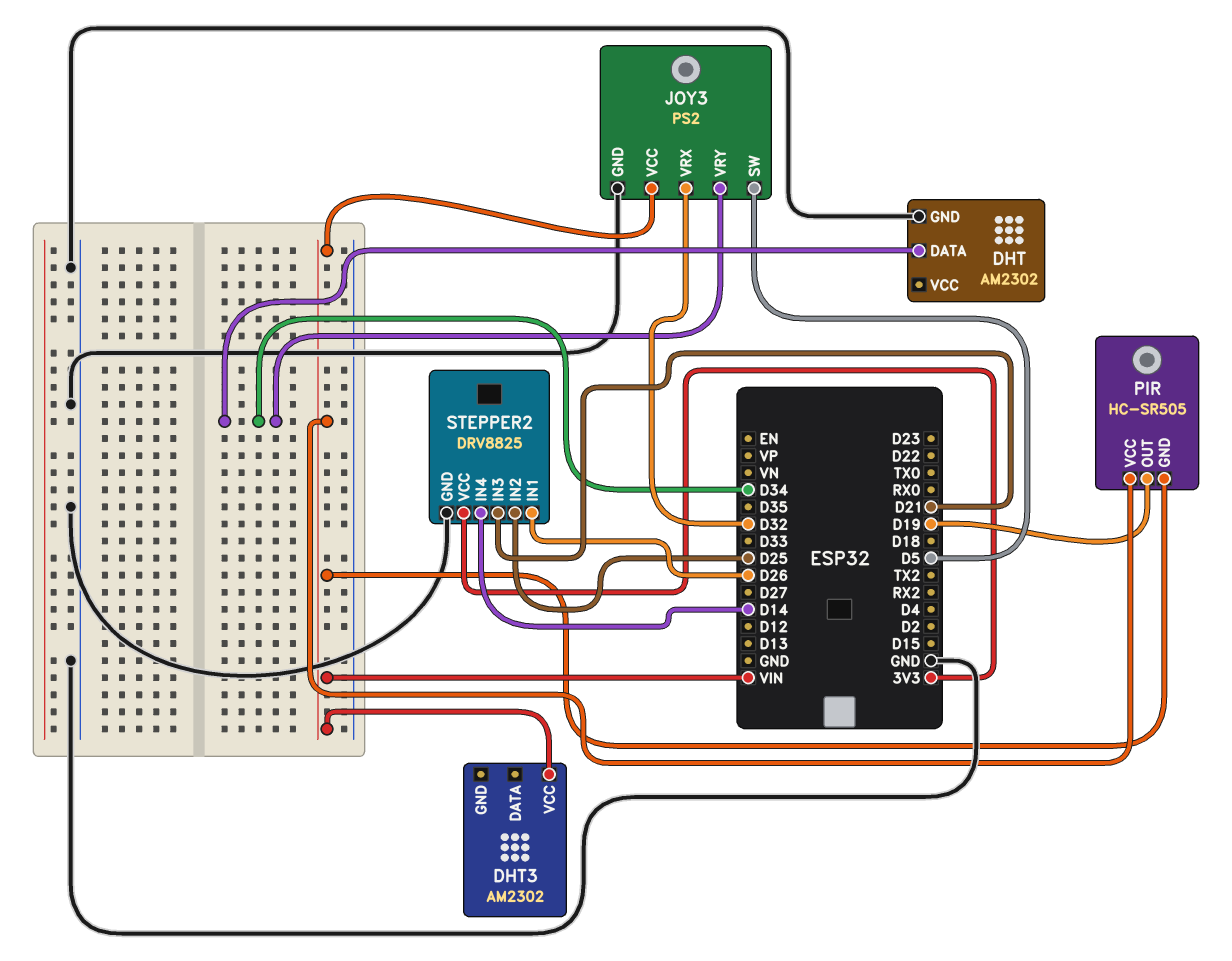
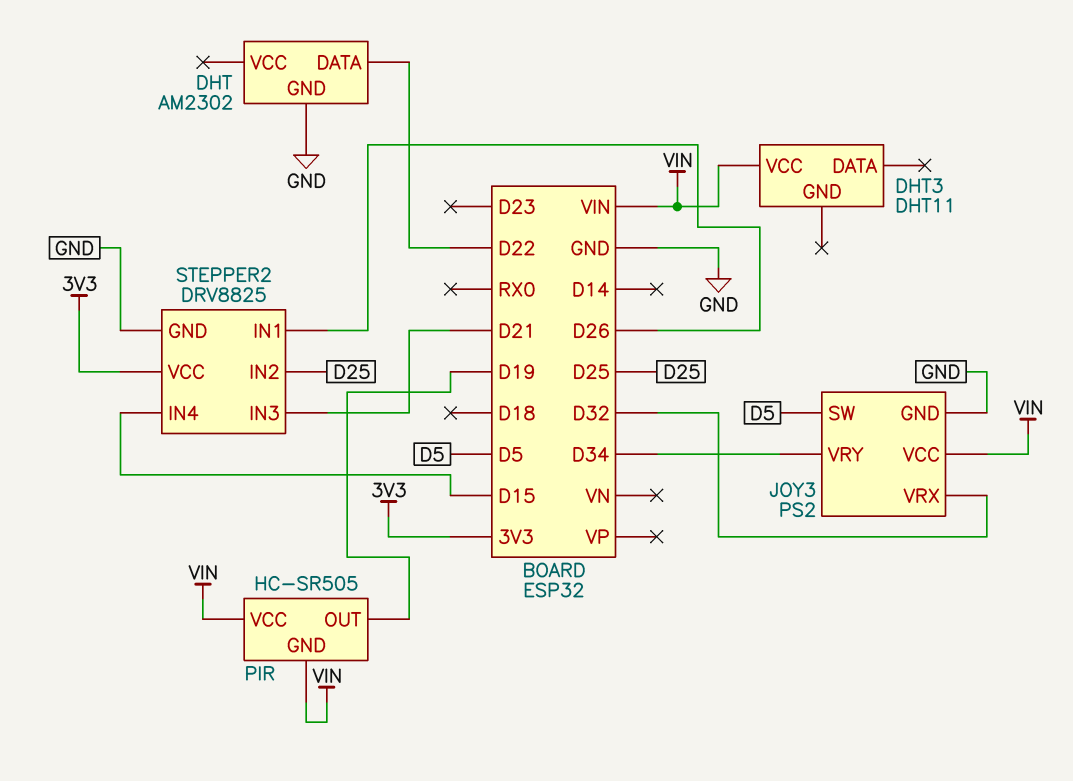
DHT pin DATA: D34 -> D22
DHT3: AM2302 -> DHT11
STEPPER2 pin IN4: D14 -> D15

